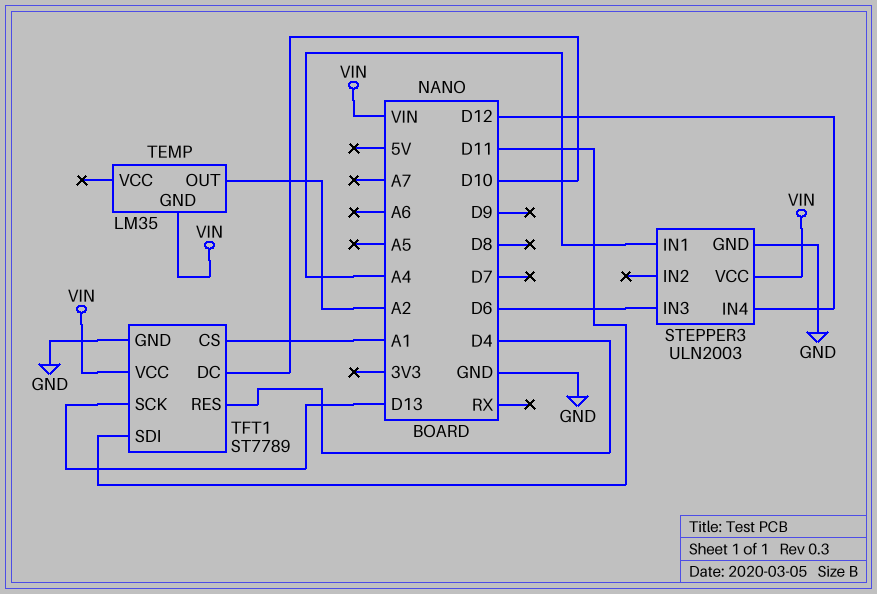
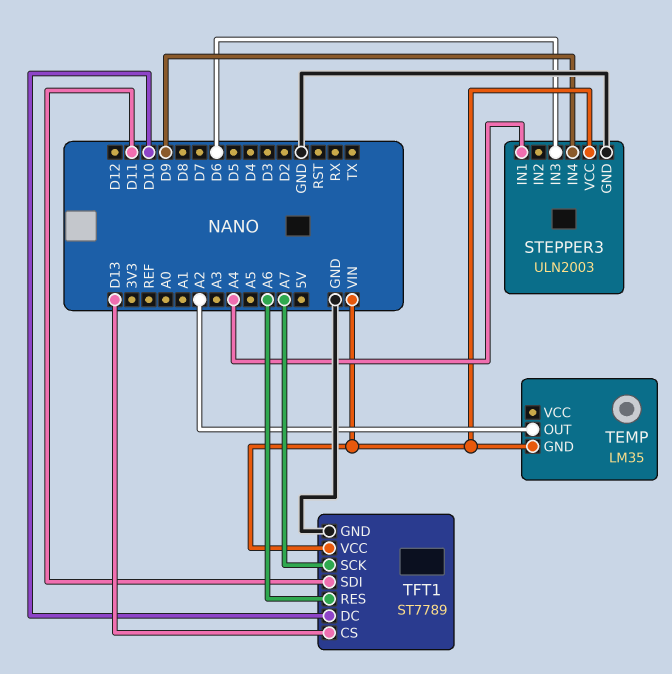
STEPPER3 pin IN4: D12 -> D9
TFT1 pin CS: A1 -> D13
TFT1 pin RES: D4 -> A6
TFT1 pin SCK: D13 -> A7

